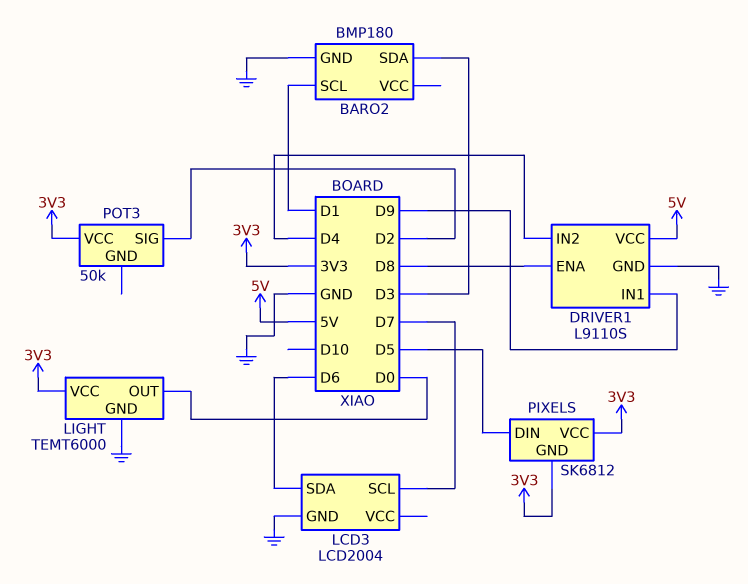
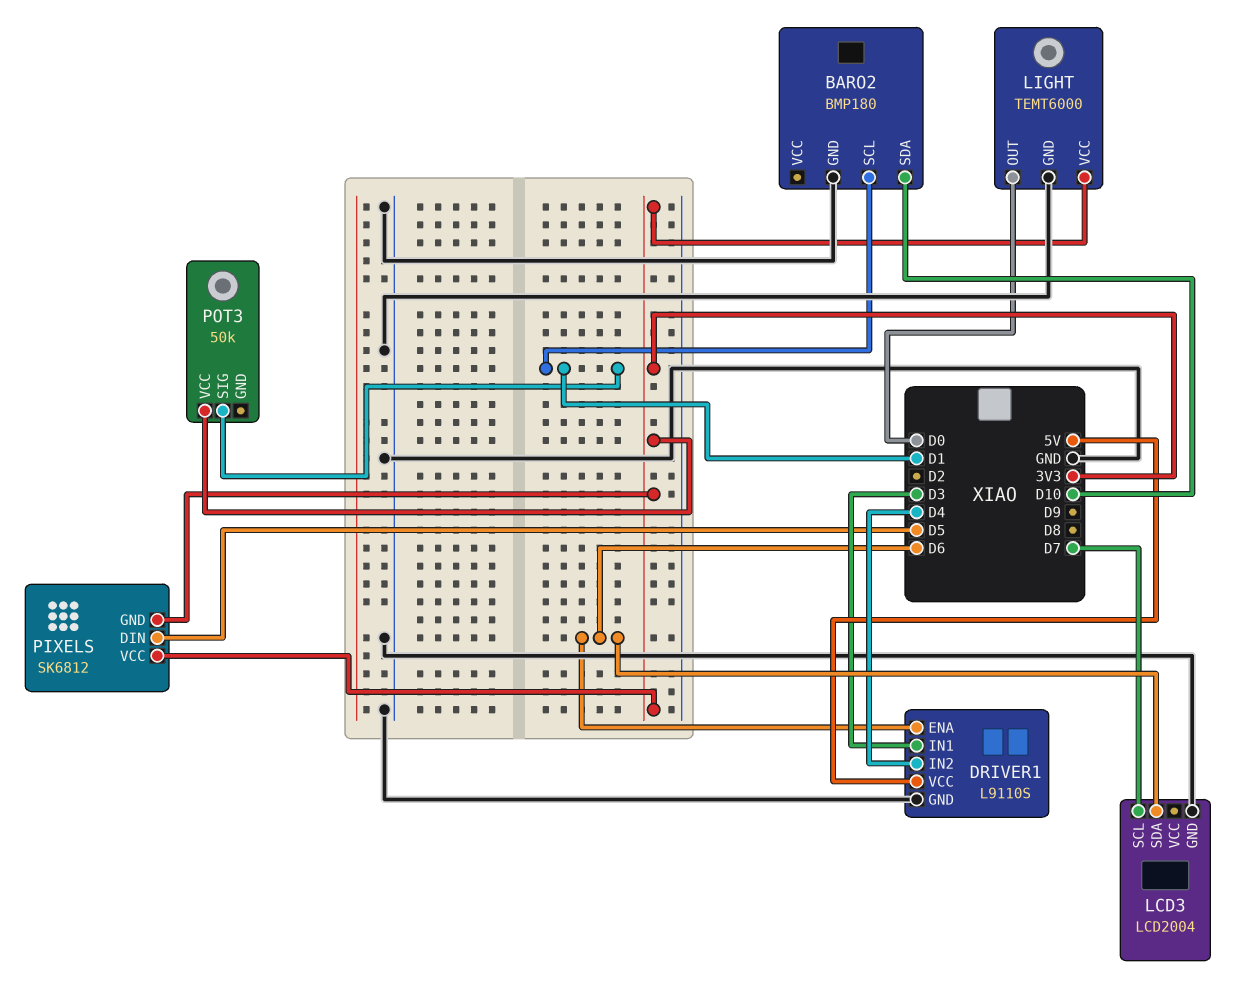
BARO2 pin SDA: D3 -> D10
DRIVER1 pin ENA: D8 -> D6
DRIVER1 pin IN1: D9 -> D3
POT3 pin SIG: D2 -> D1

